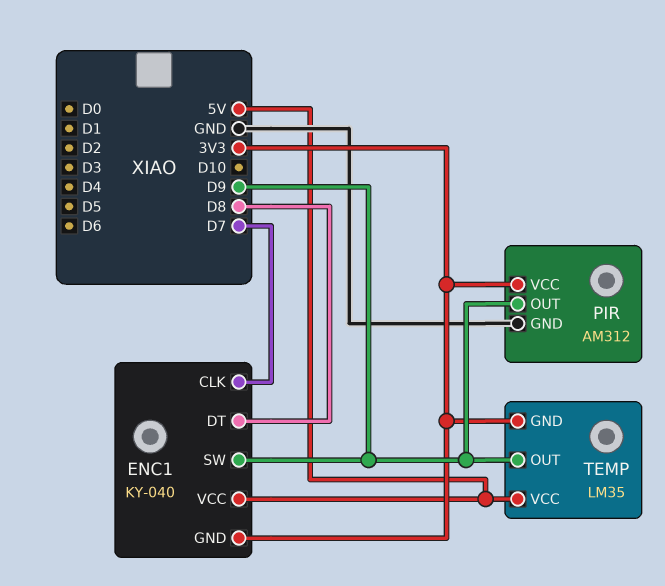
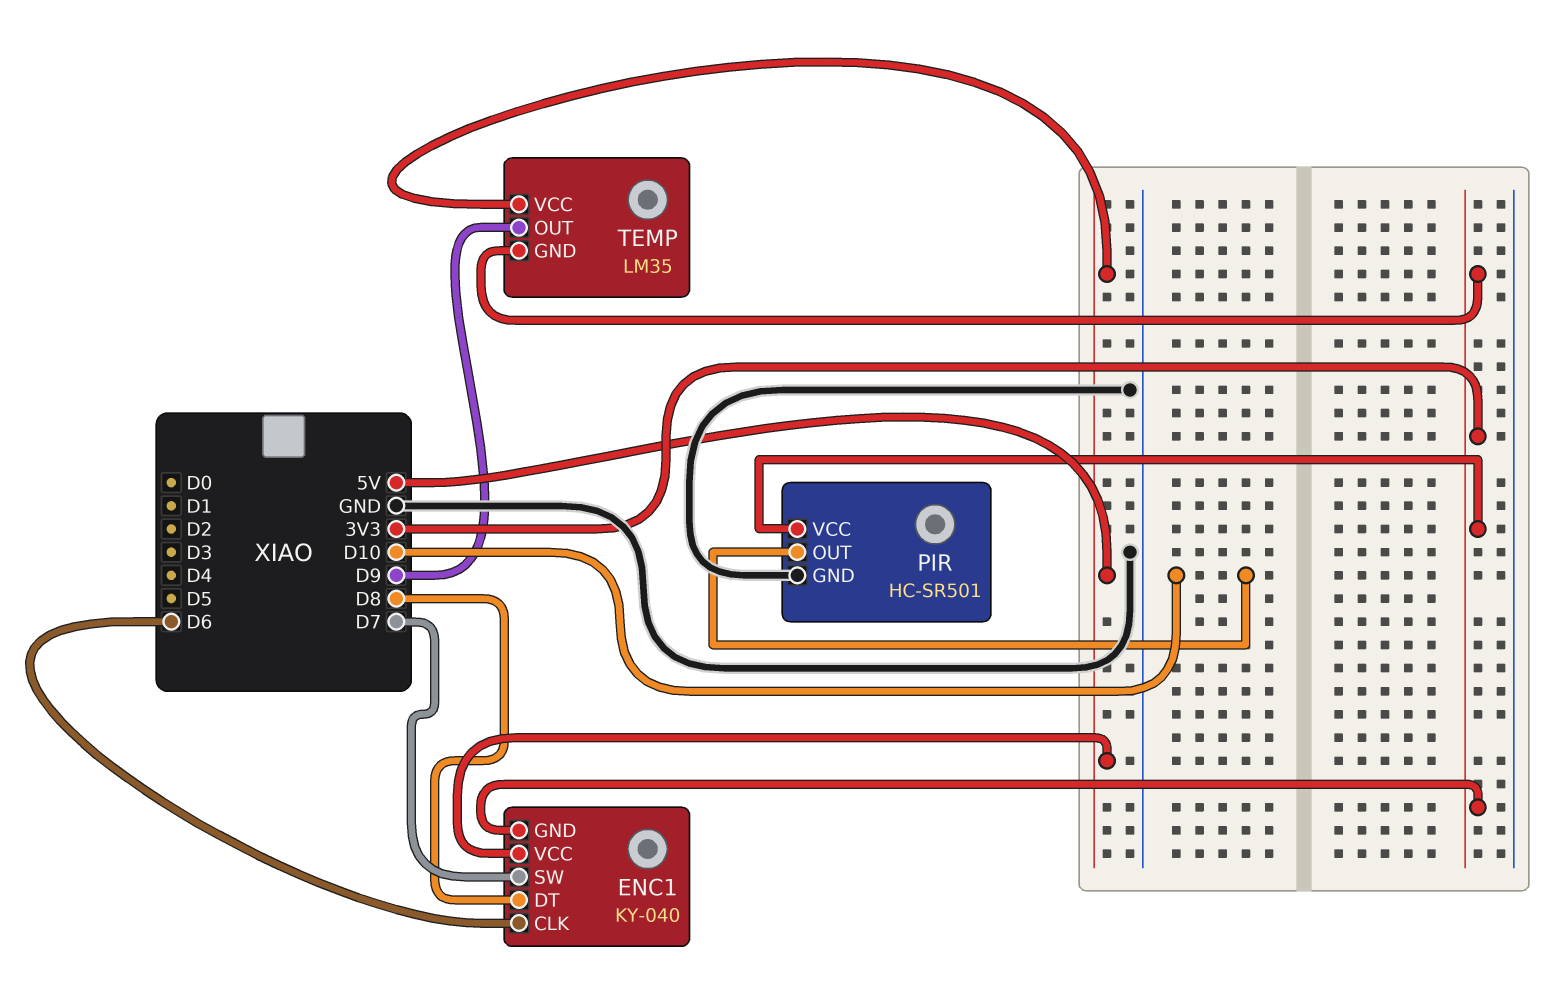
ENC1 pin CLK: D7 -> D6
ENC1 pin SW: D9 -> D7
PIR: AM312 -> HC-SR501
PIR pin OUT: D9 -> D10

